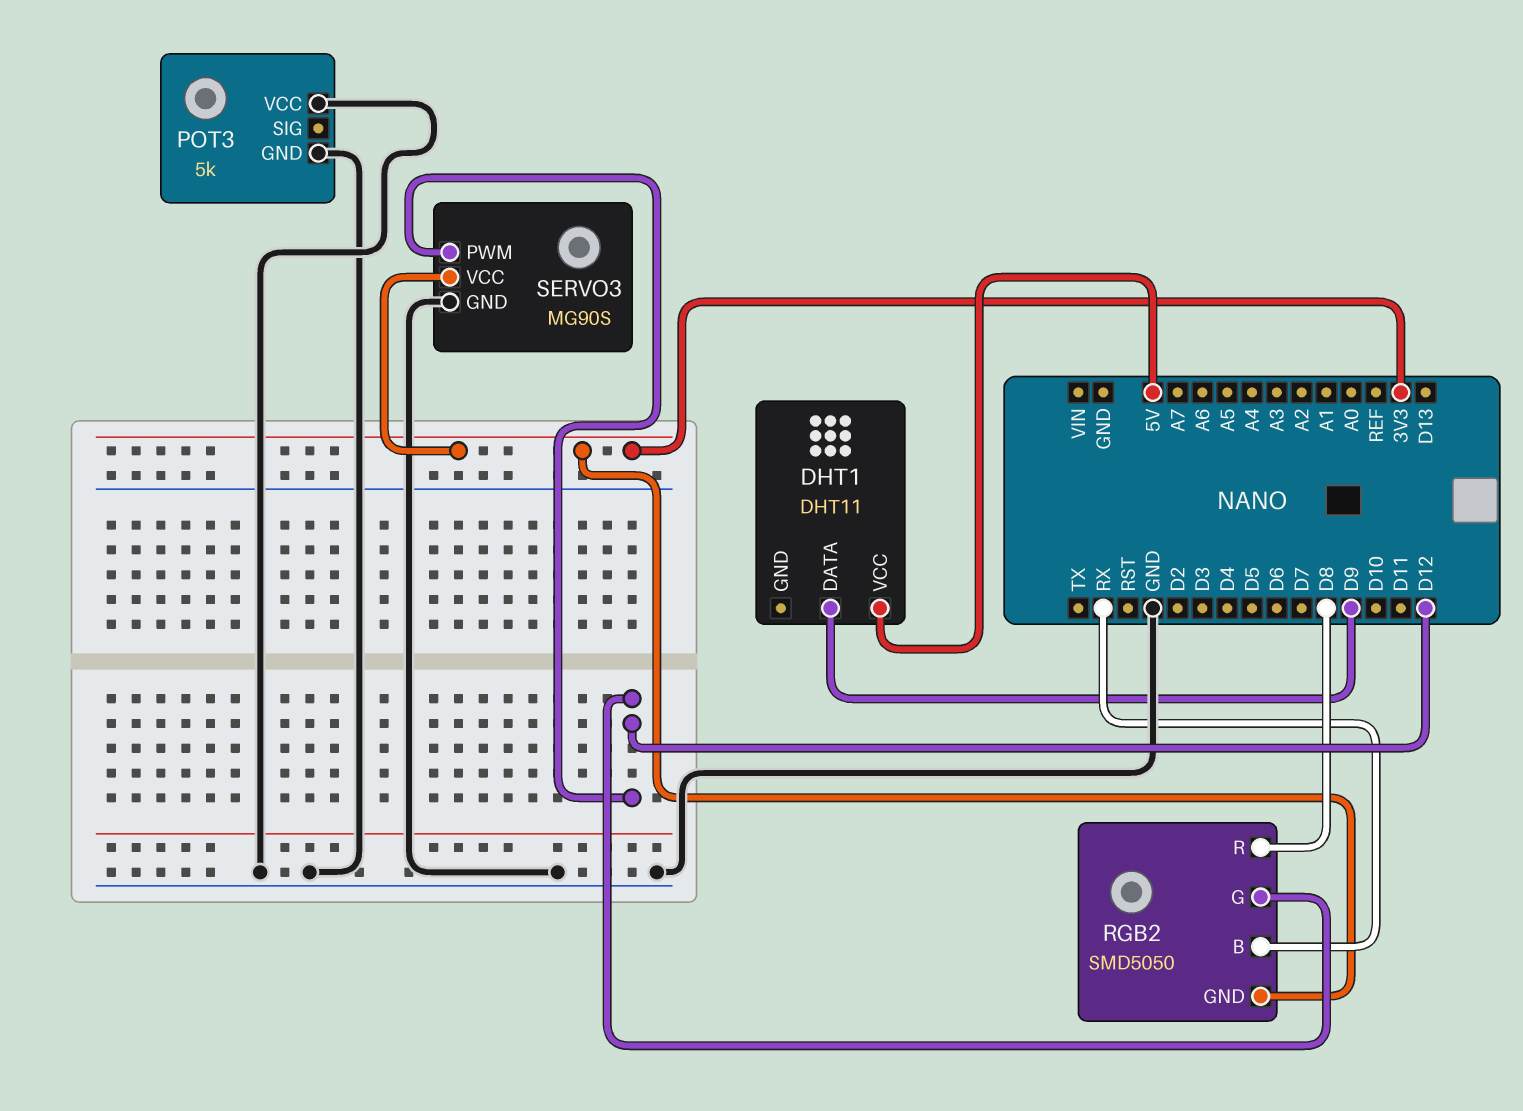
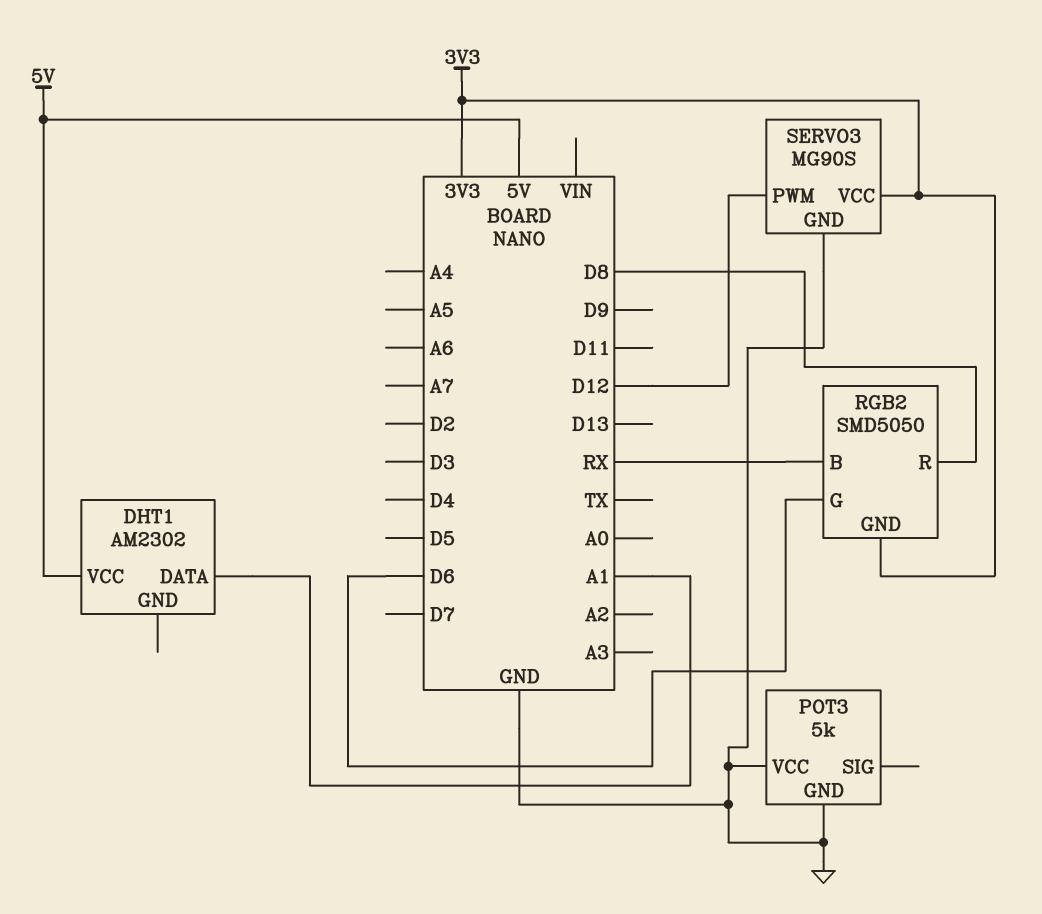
DHT1: DHT11 -> AM2302
DHT1 pin DATA: D9 -> A1
RGB2 pin G: D12 -> D6

